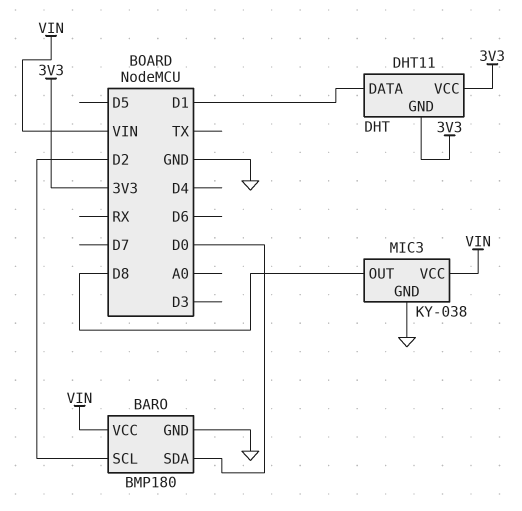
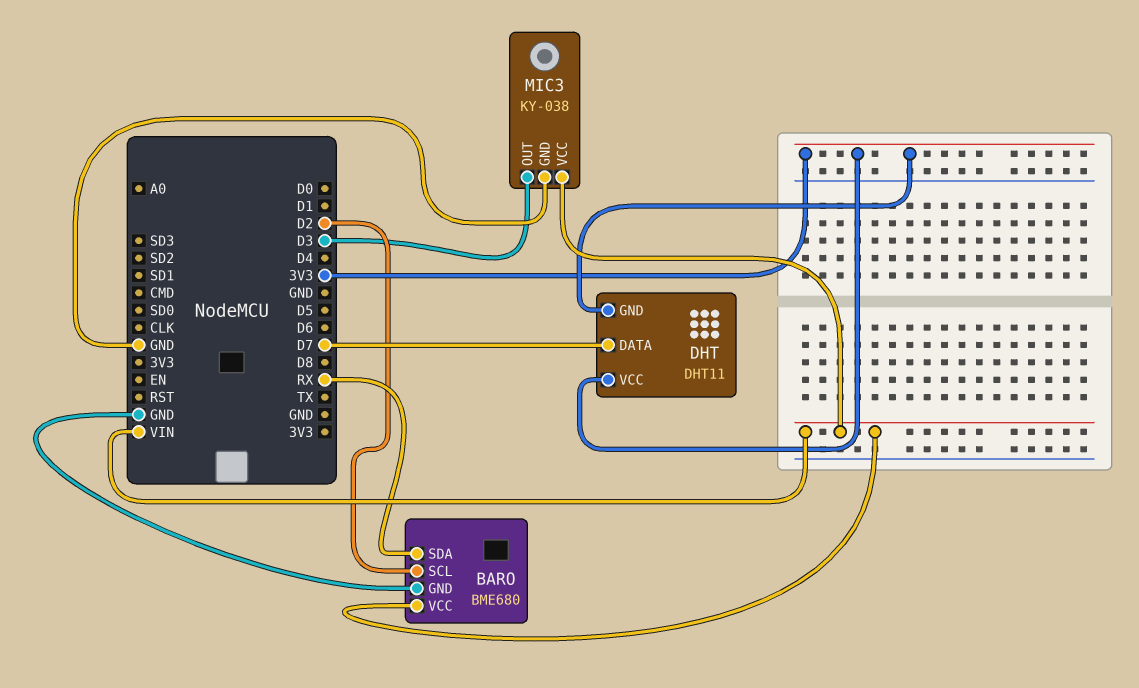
BARO: BMP180 -> BME680
BARO pin SDA: D0 -> RX
DHT pin DATA: D1 -> D7
MIC3 pin OUT: D8 -> D3

